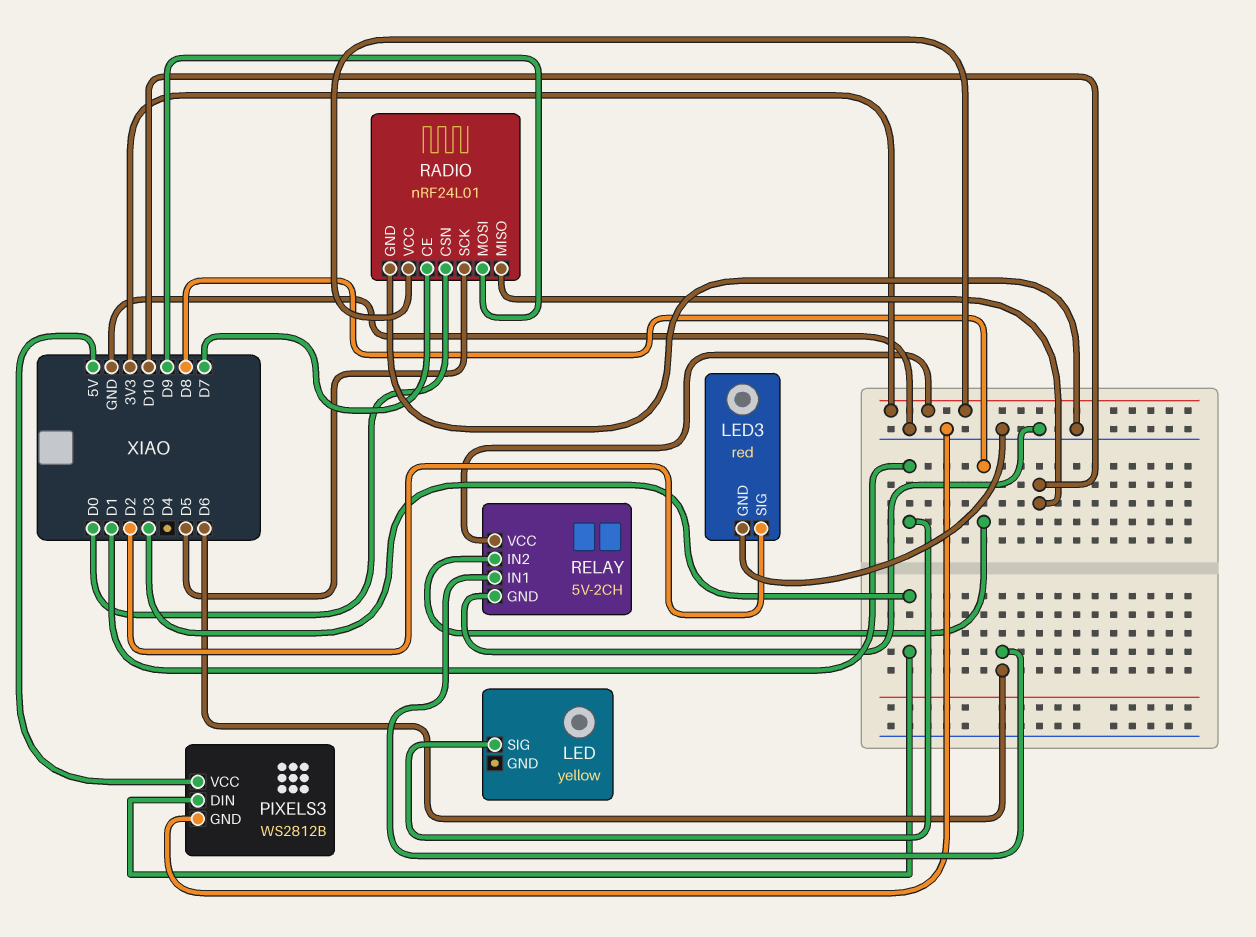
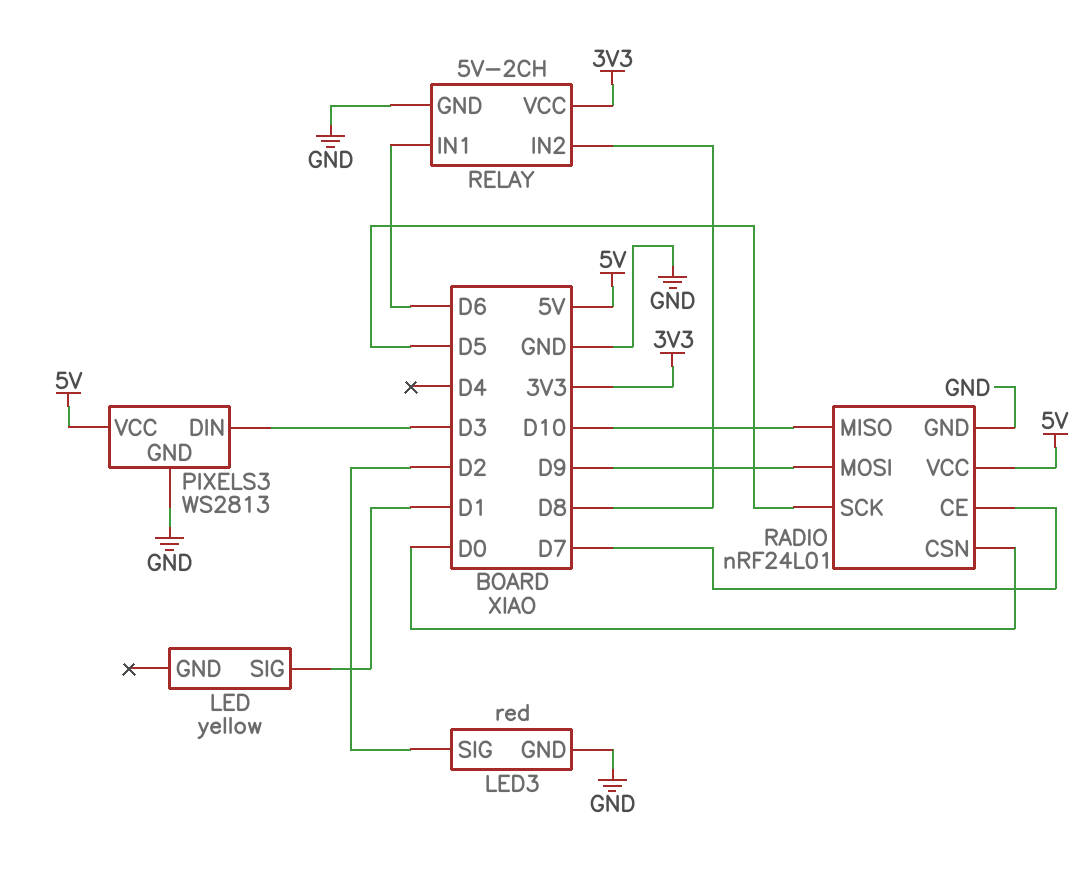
PIXELS3: WS2812B -> WS2813
RADIO pin VCC: 3V3 -> 5V

